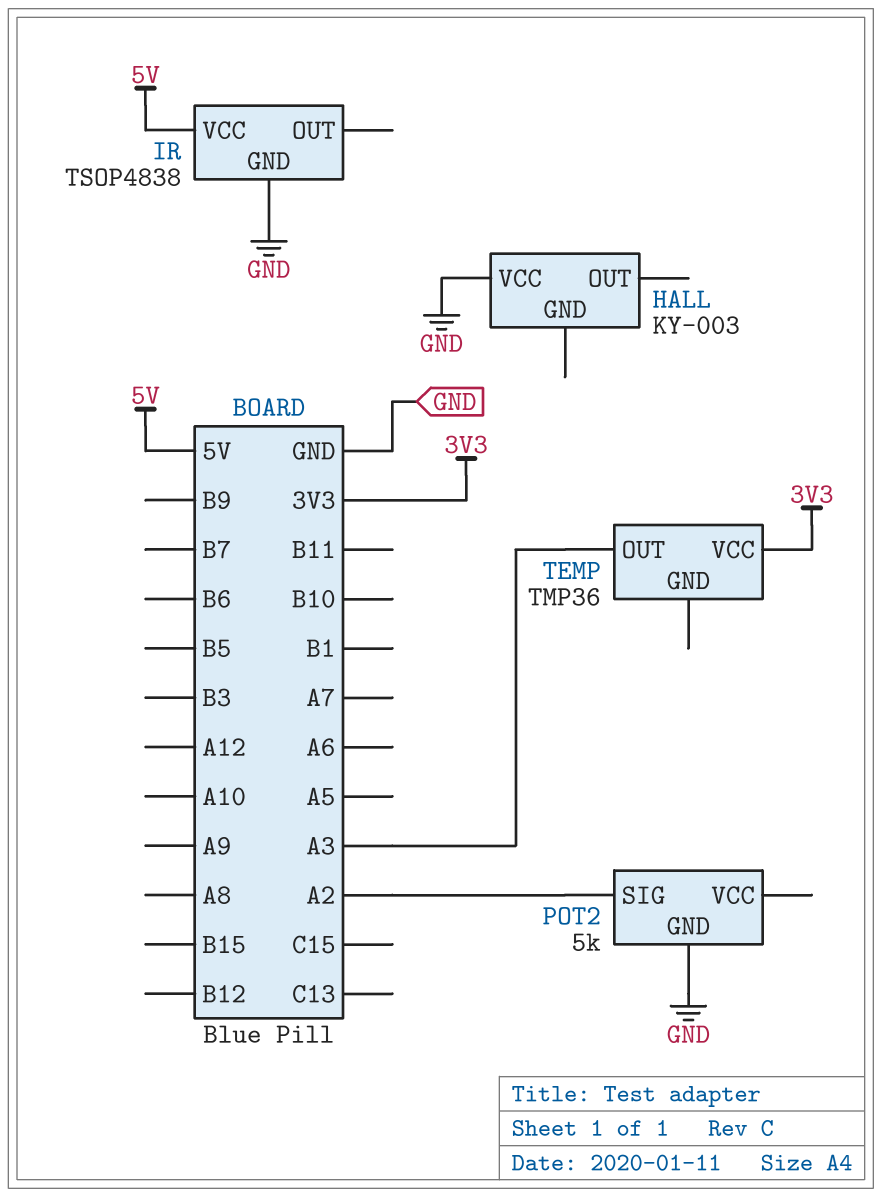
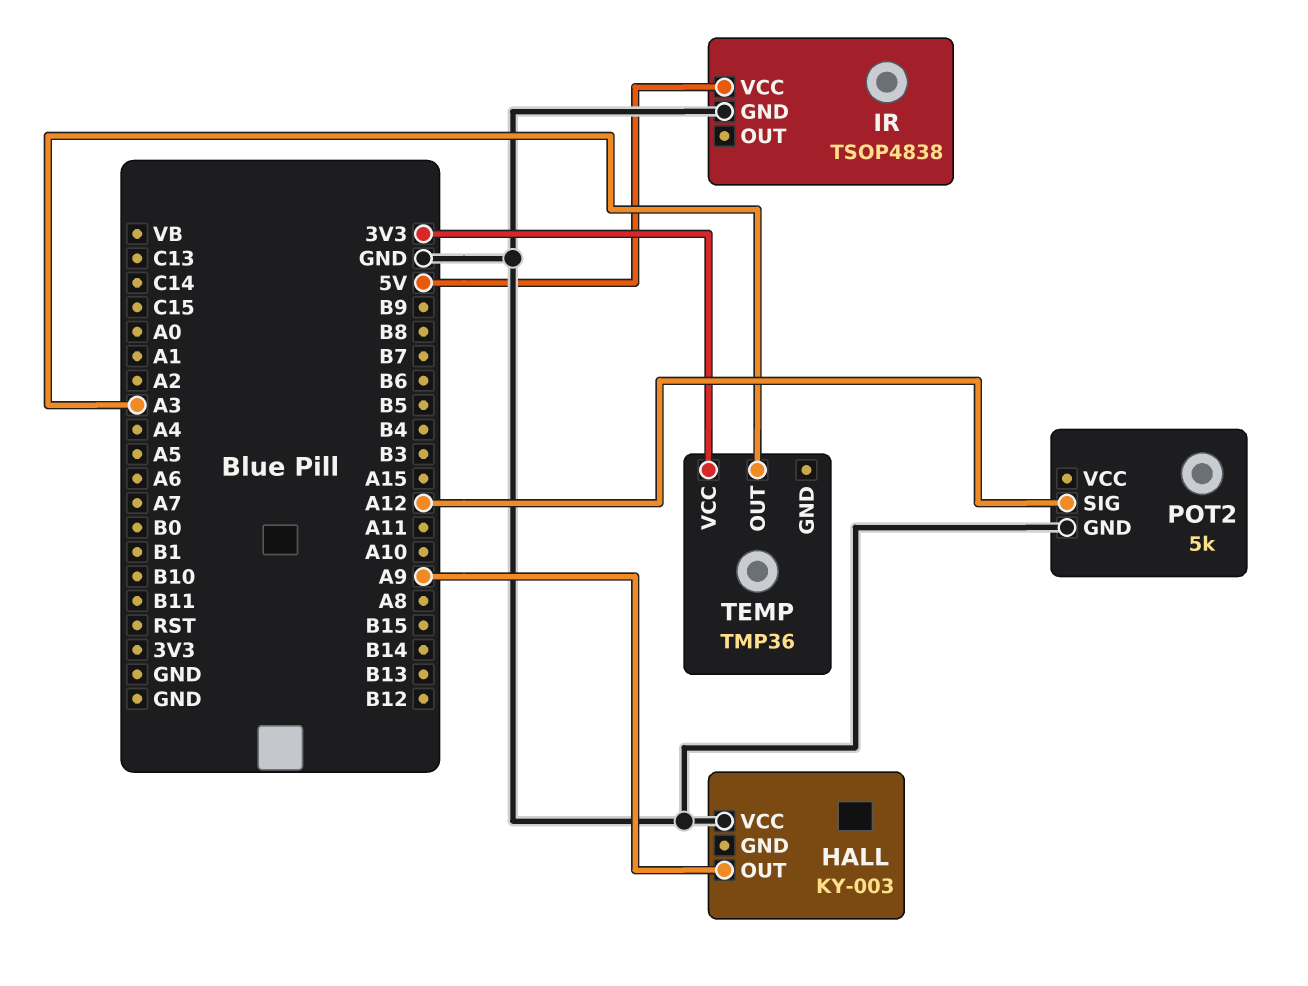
HALL pin OUT: none -> A9
POT2 pin SIG: A2 -> A12

